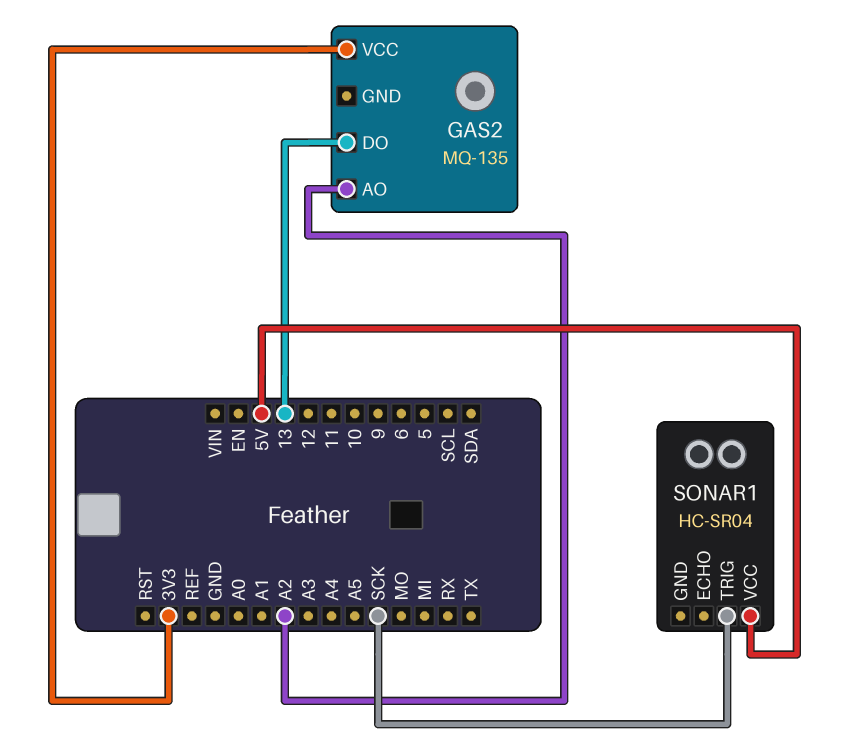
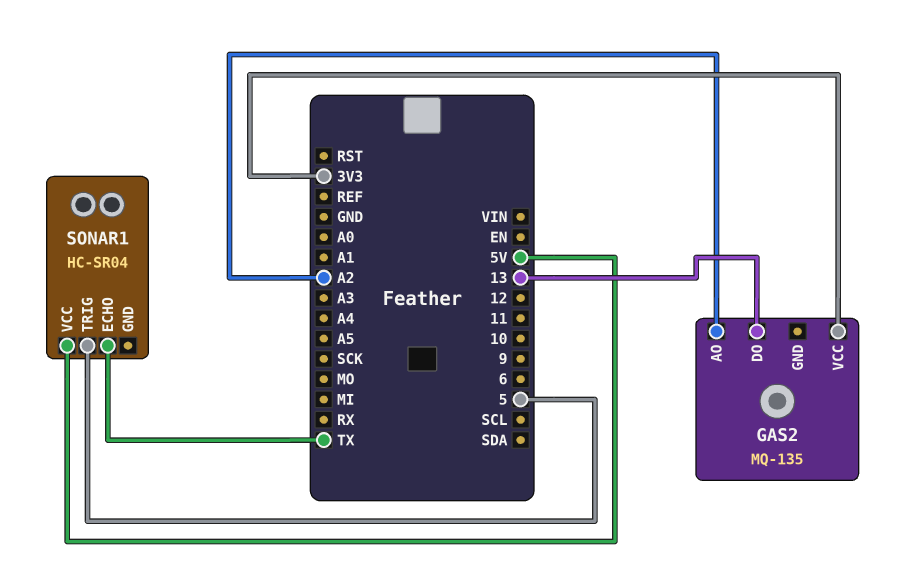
SONAR1 pin ECHO: none -> TX
SONAR1 pin TRIG: SCK -> 5

